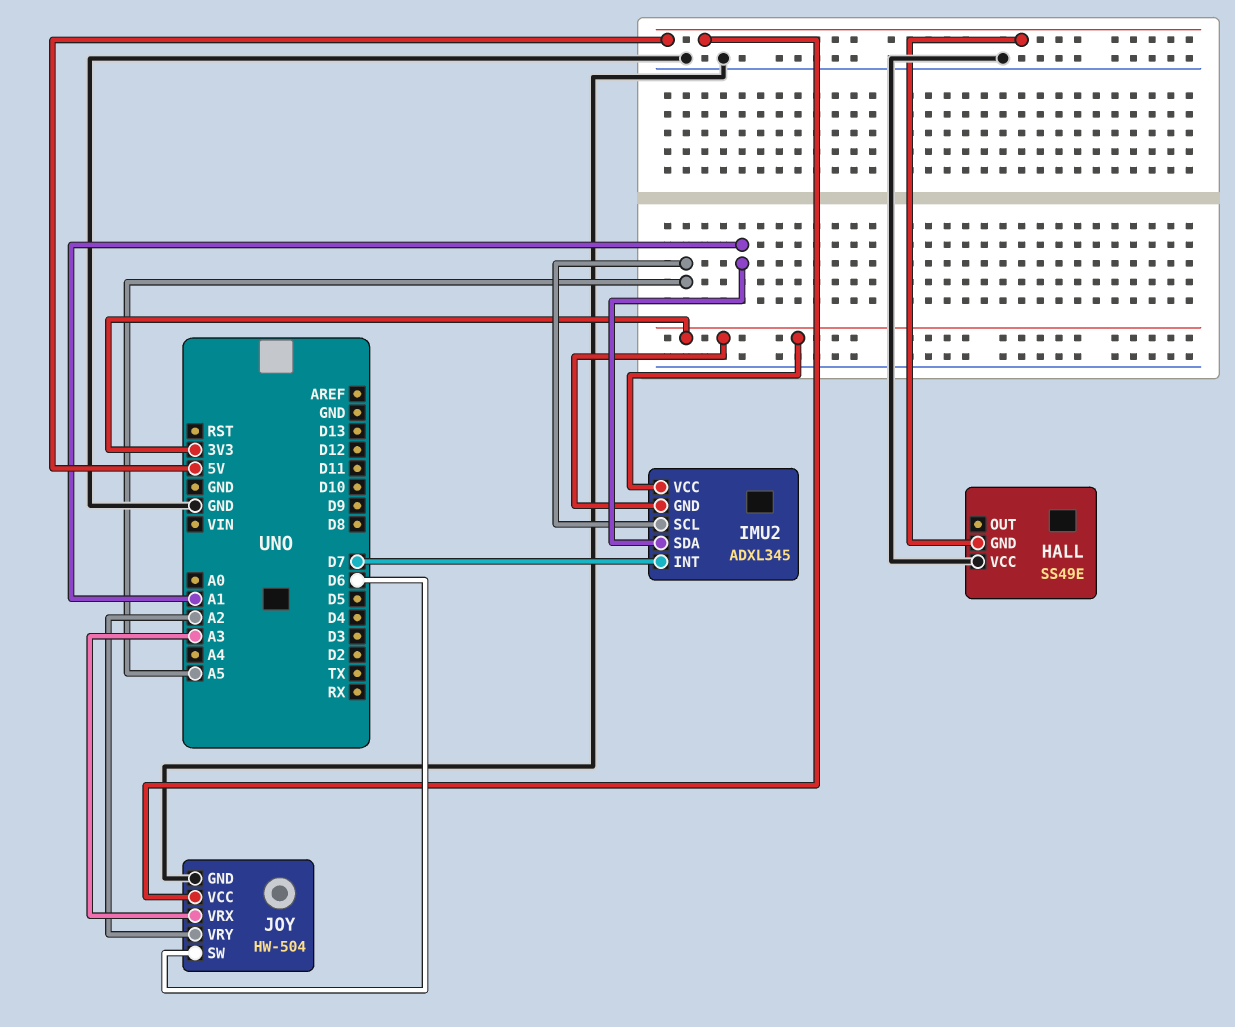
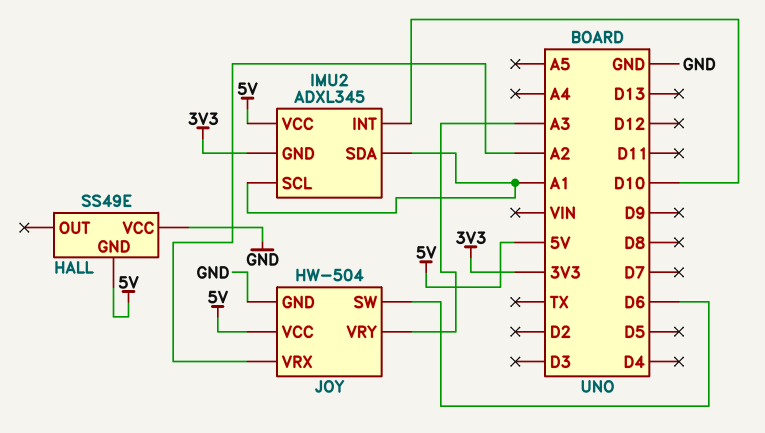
IMU2 pin INT: D7 -> D10
IMU2 pin SCL: A5 -> A1
IMU2 pin VCC: 3V3 -> 5V
JOY pin VRX: A3 -> A2
JOY pin VRY: A2 -> A3

